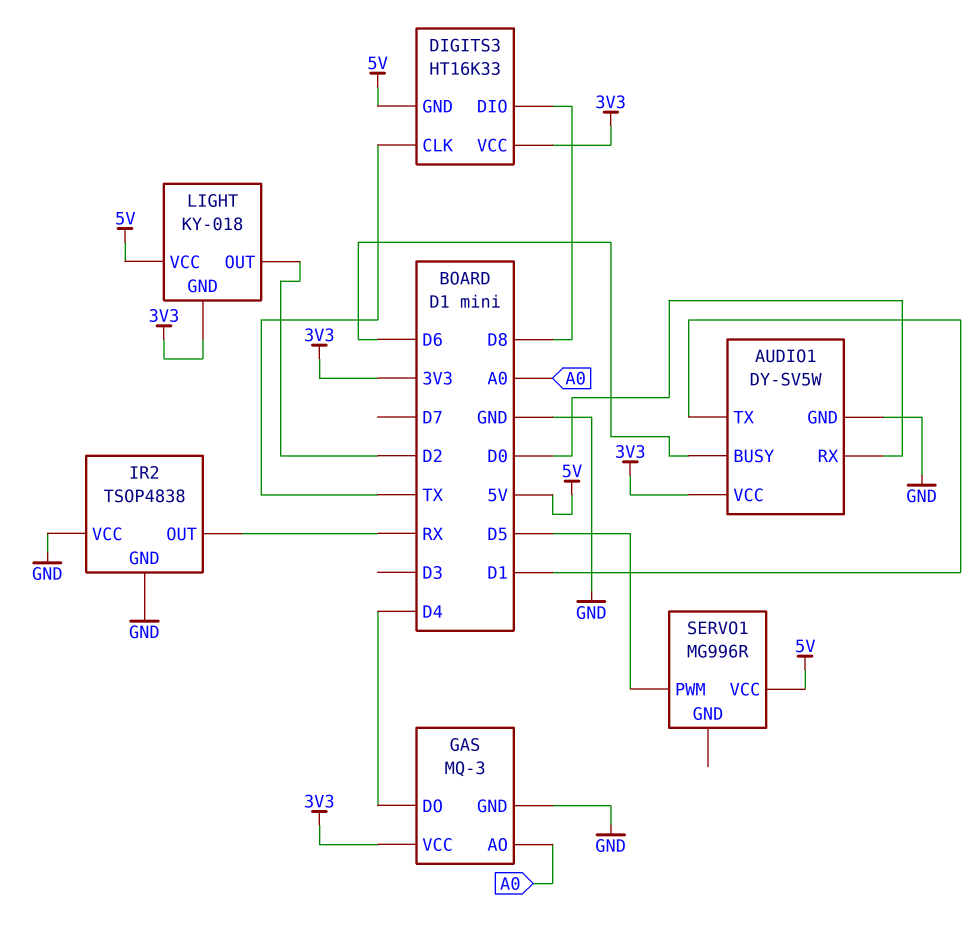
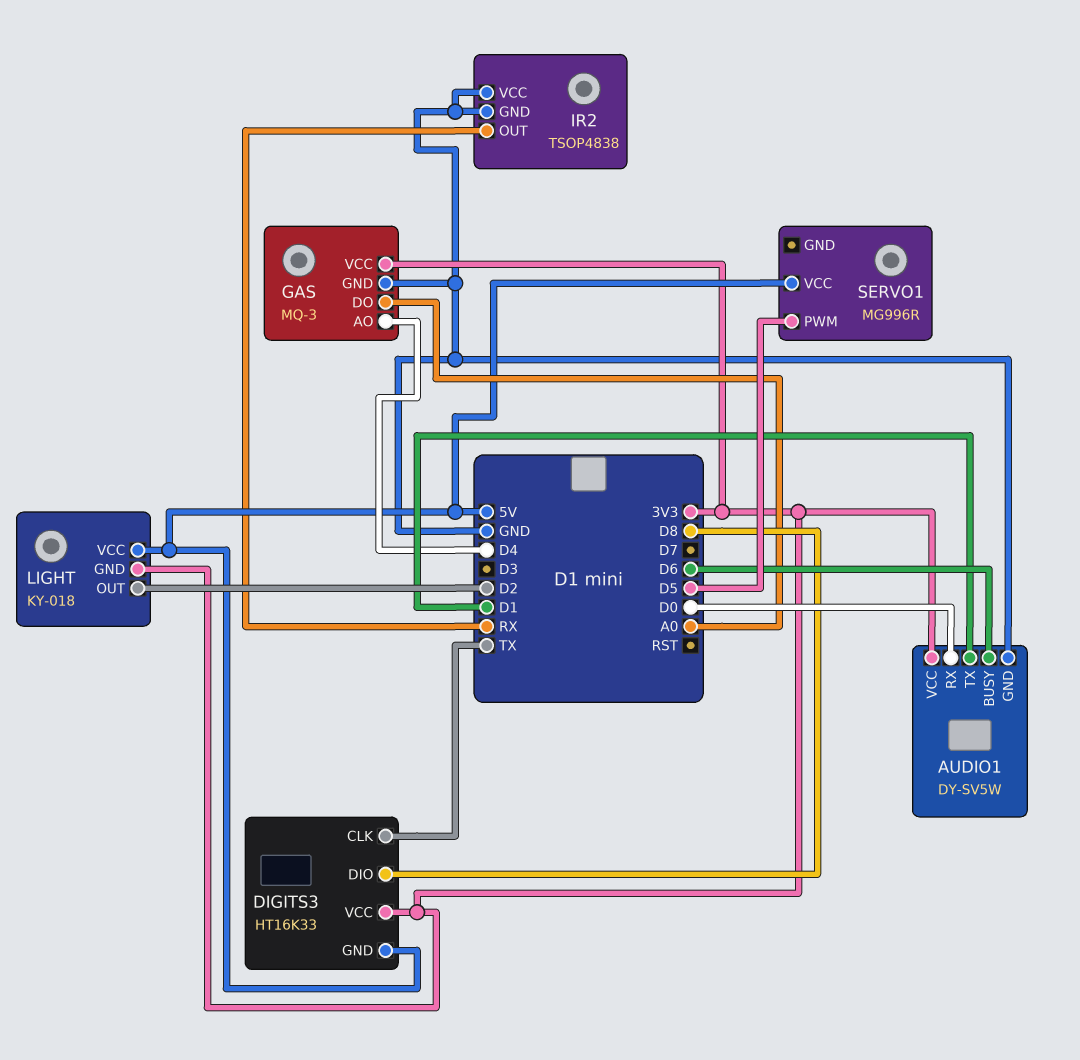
GAS pin AO: A0 -> D4
GAS pin DO: D4 -> A0

